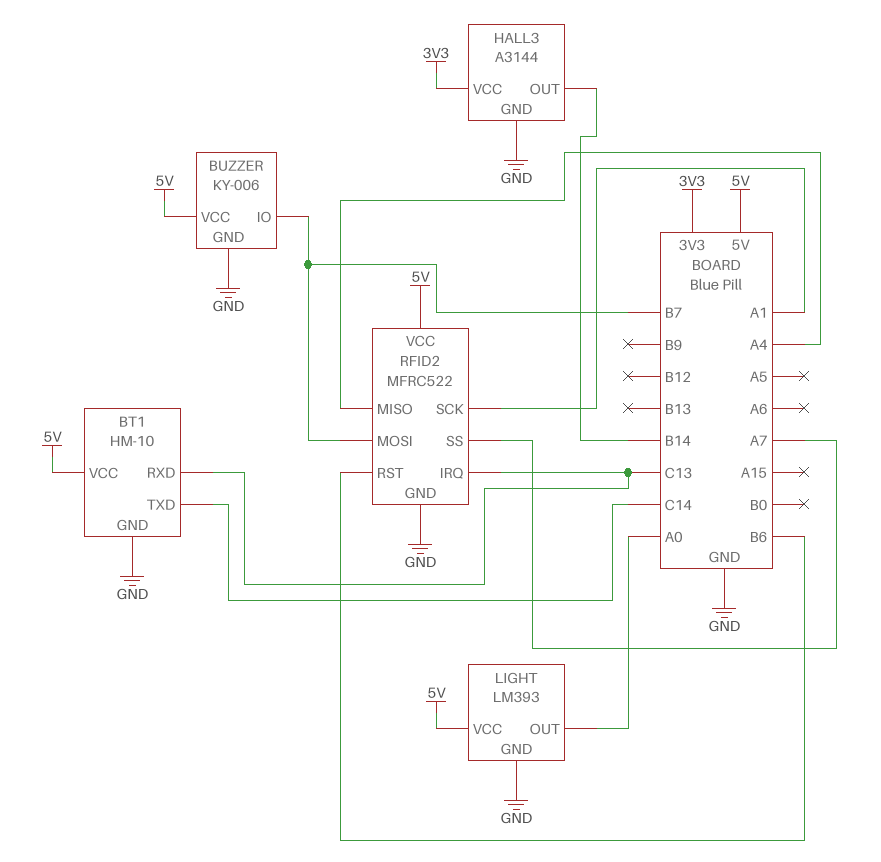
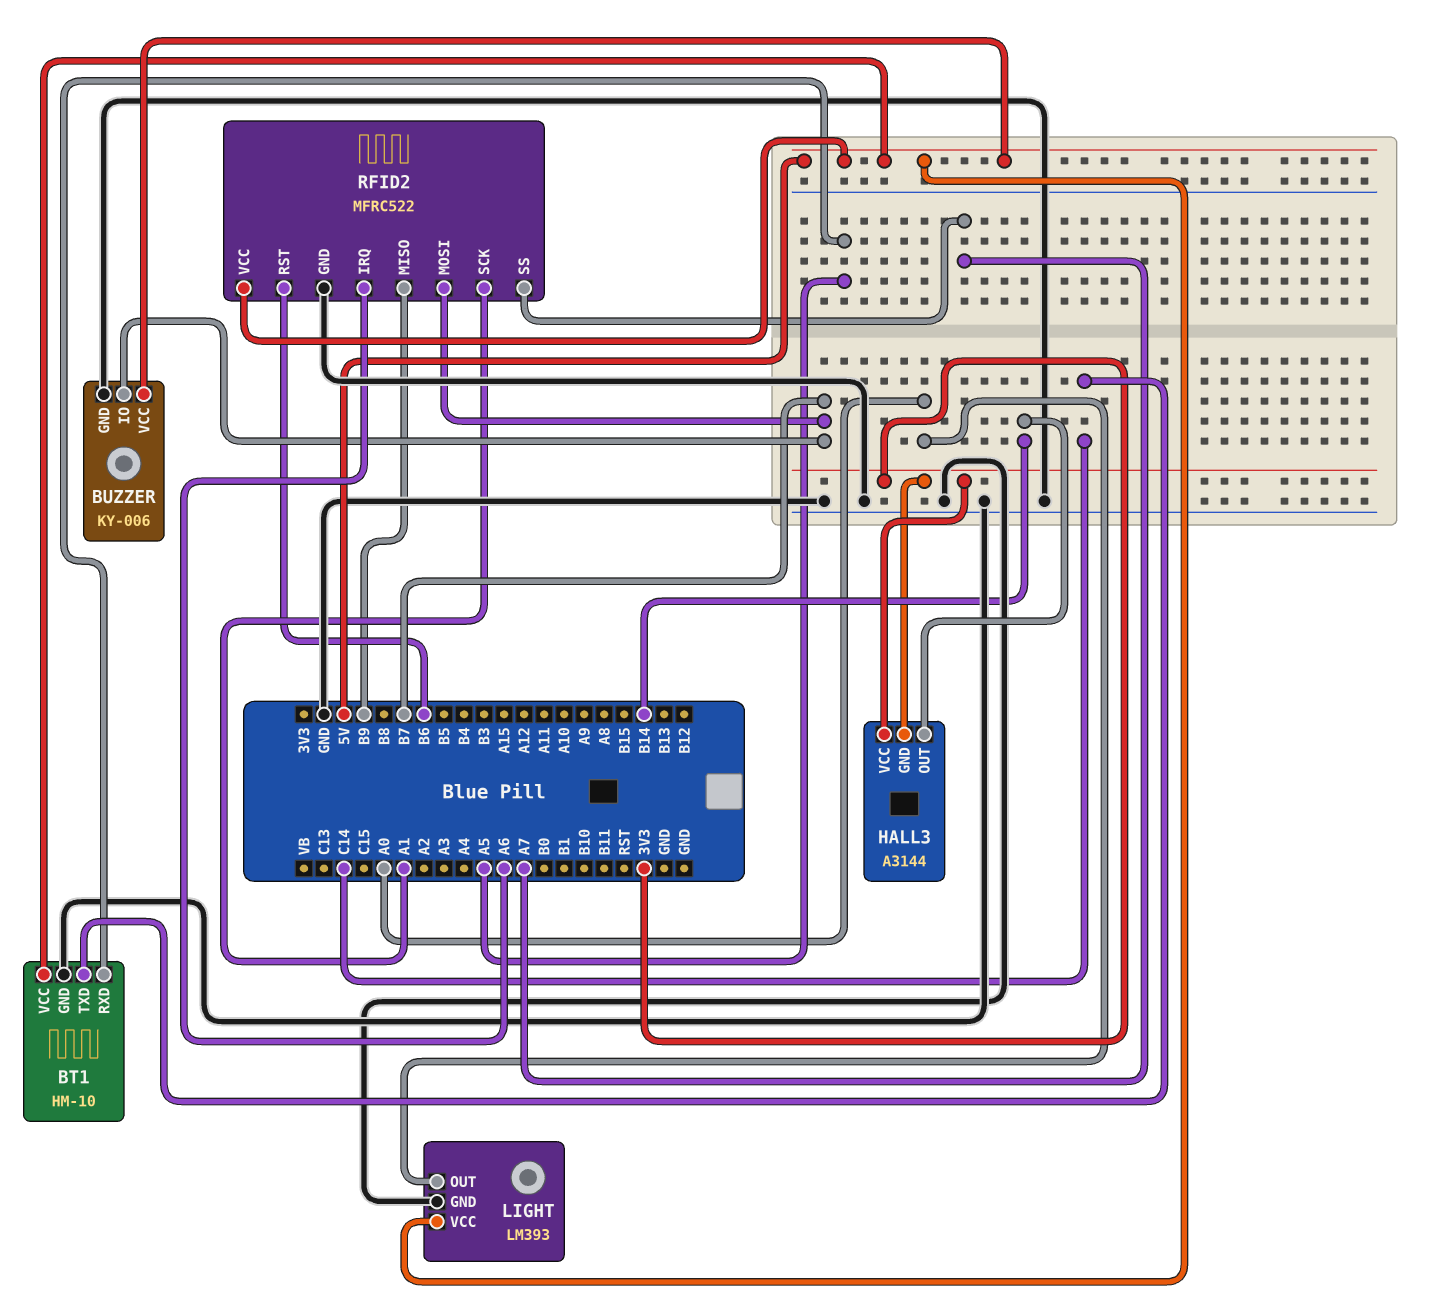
BT1 pin RXD: C13 -> A5
HALL3 pin GND: GND -> 3V3
RFID2 pin IRQ: C13 -> A6
RFID2 pin MISO: A4 -> B9

